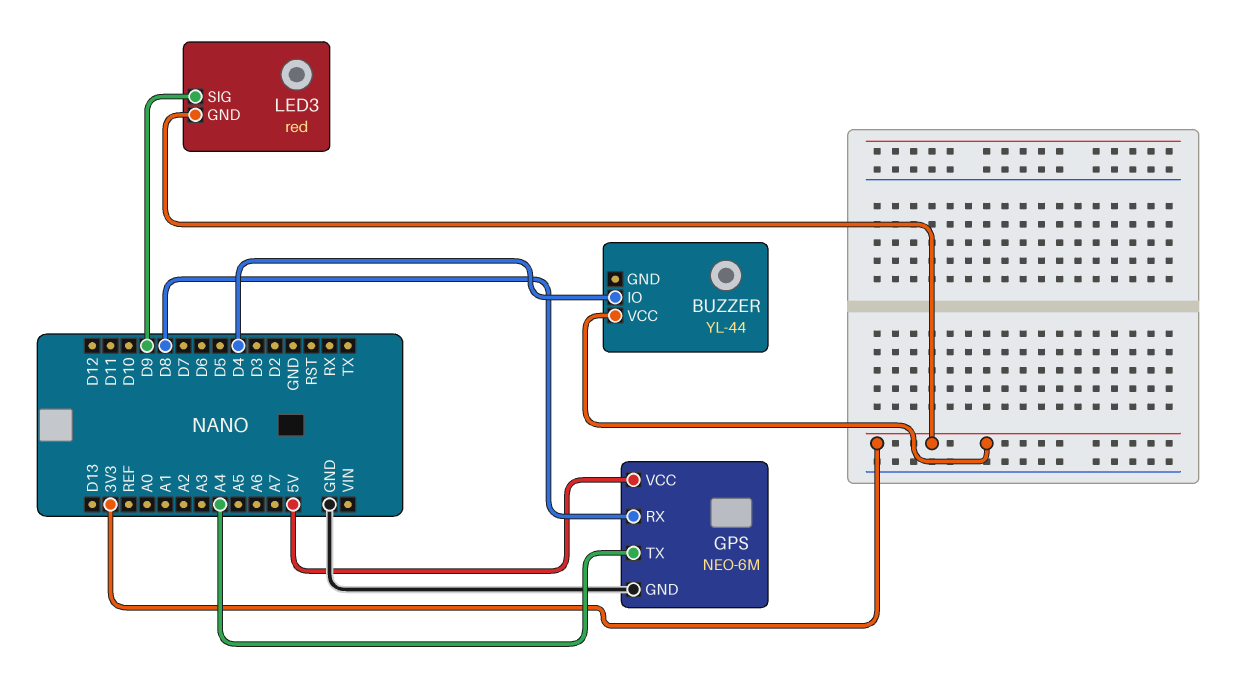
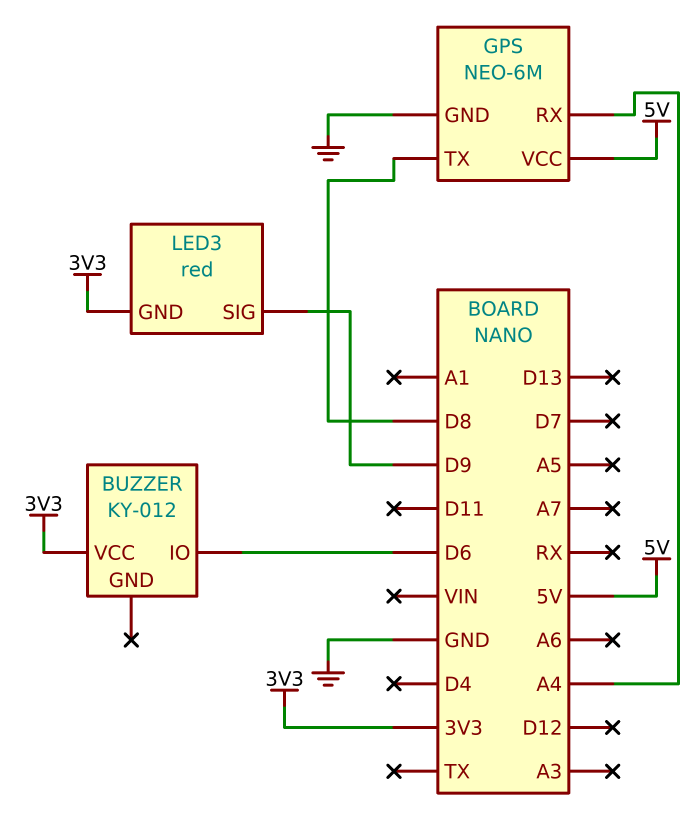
BUZZER: YL-44 -> KY-012
BUZZER pin IO: D4 -> D6
GPS pin RX: D8 -> A4
GPS pin TX: A4 -> D8

